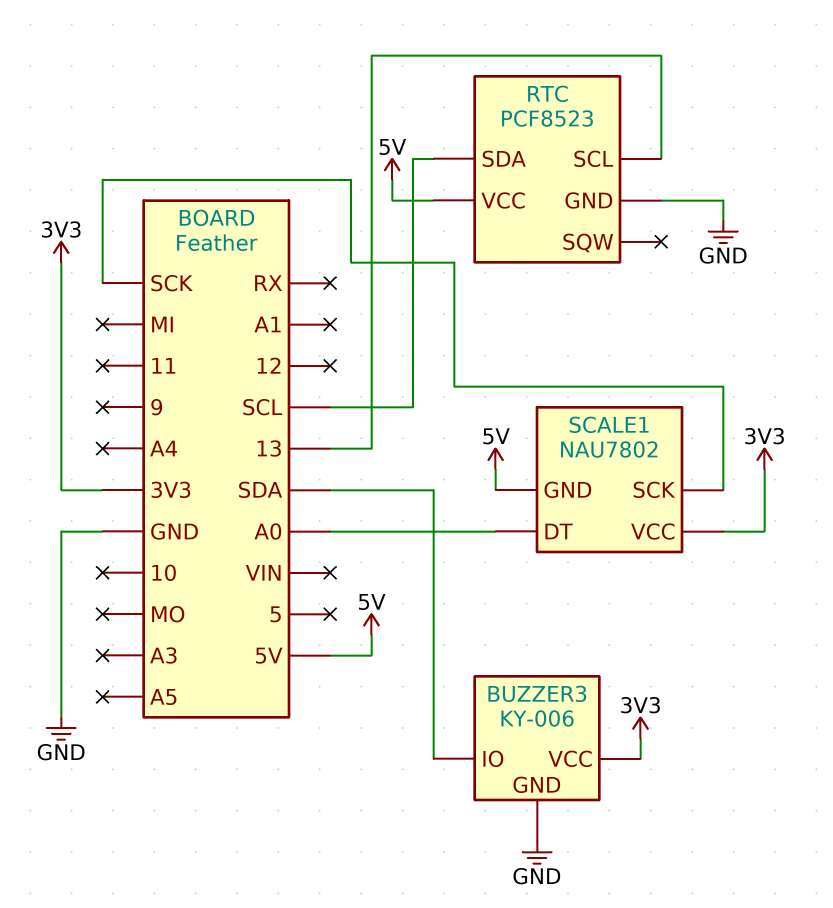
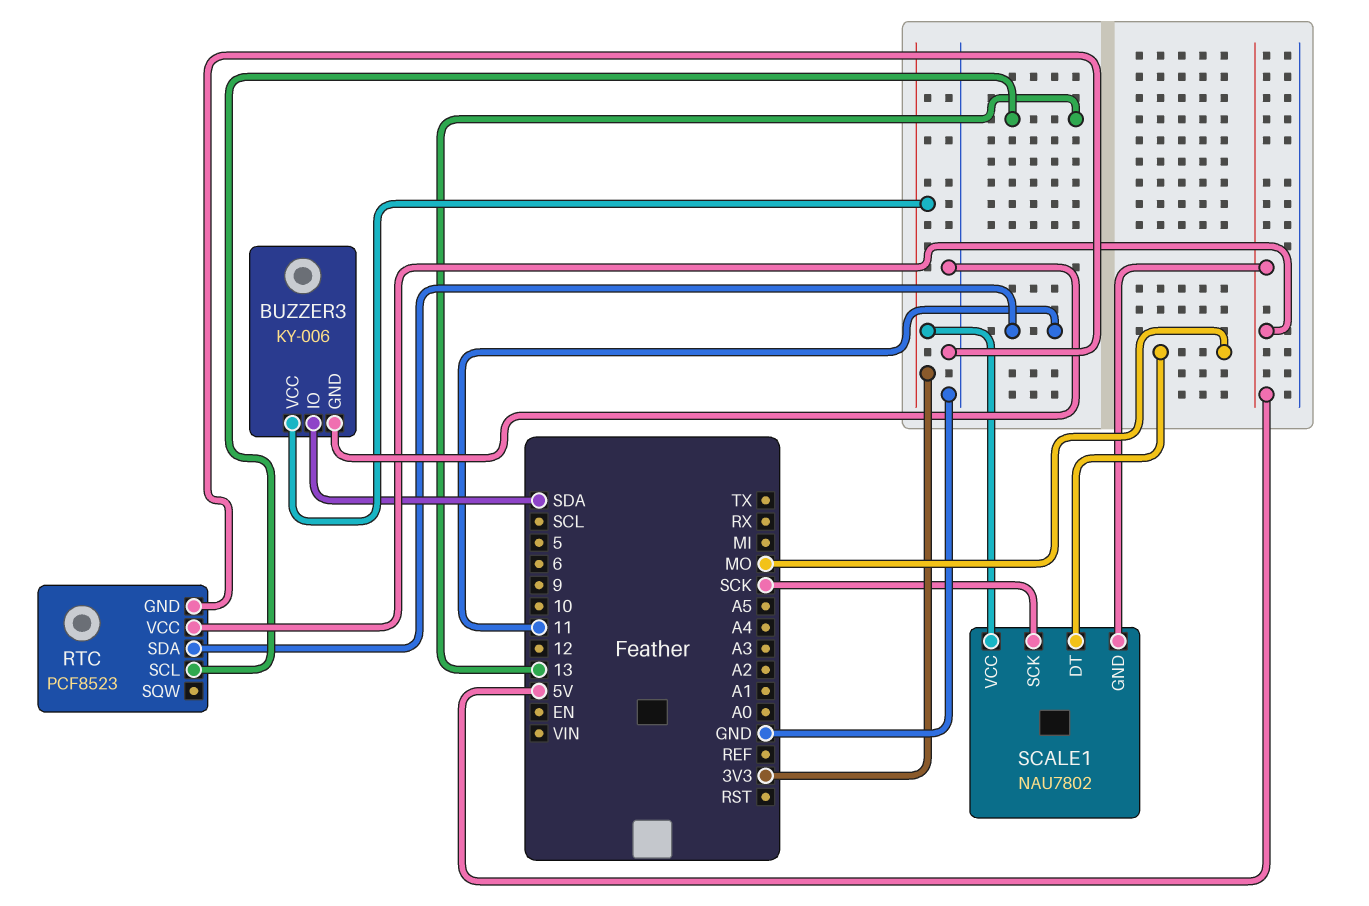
RTC pin SDA: SCL -> 11
SCALE1 pin DT: A0 -> MO

